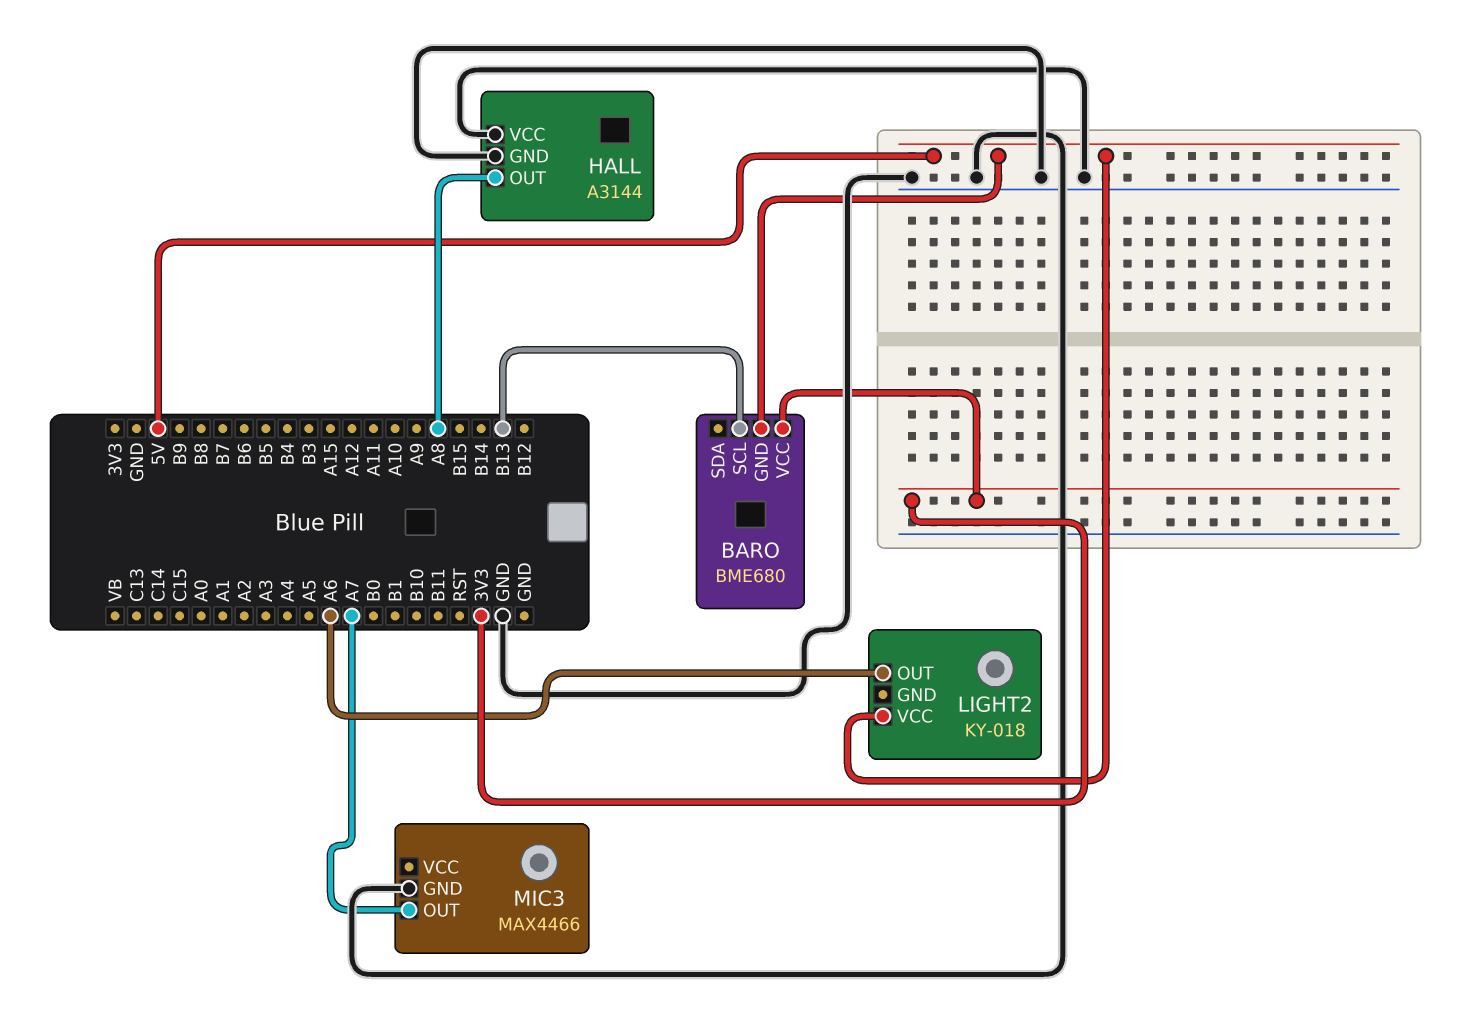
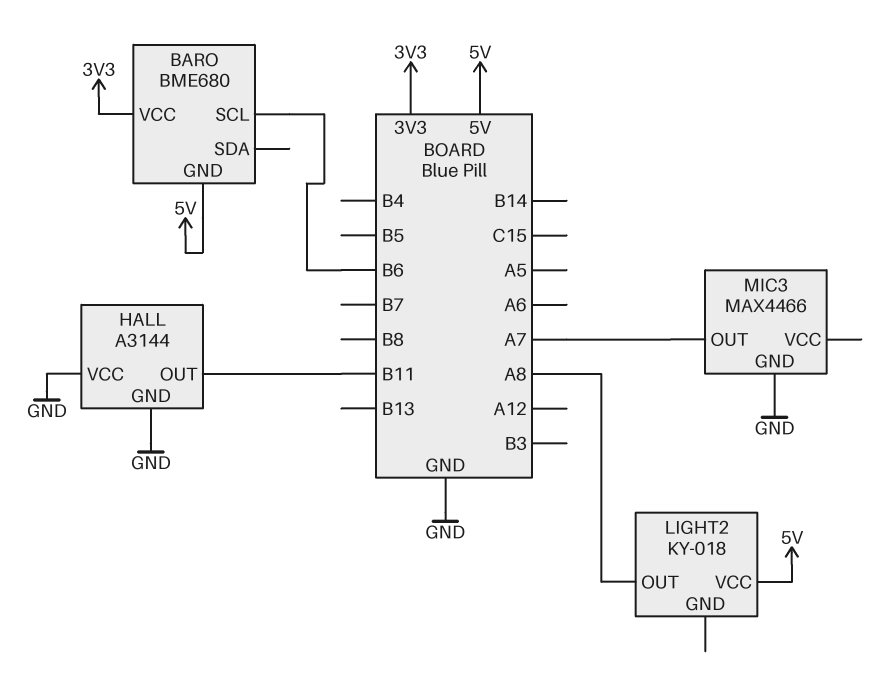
BARO pin SCL: B13 -> B6
HALL pin OUT: A8 -> B11
LIGHT2 pin OUT: A6 -> A8

